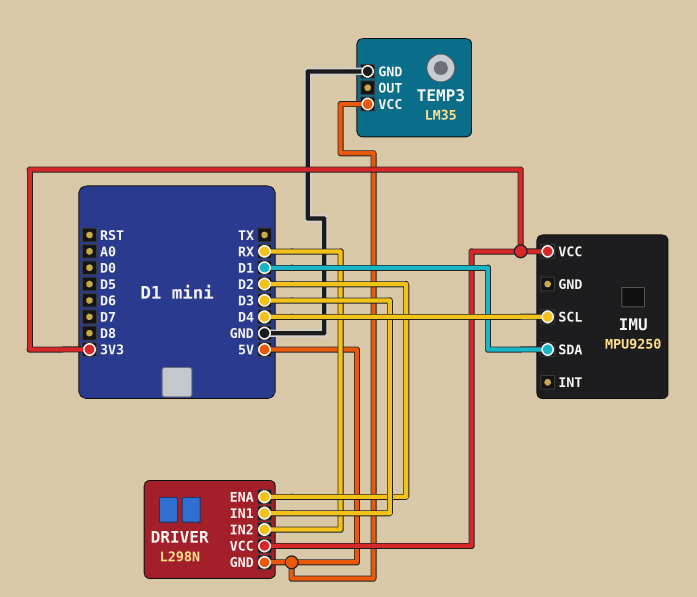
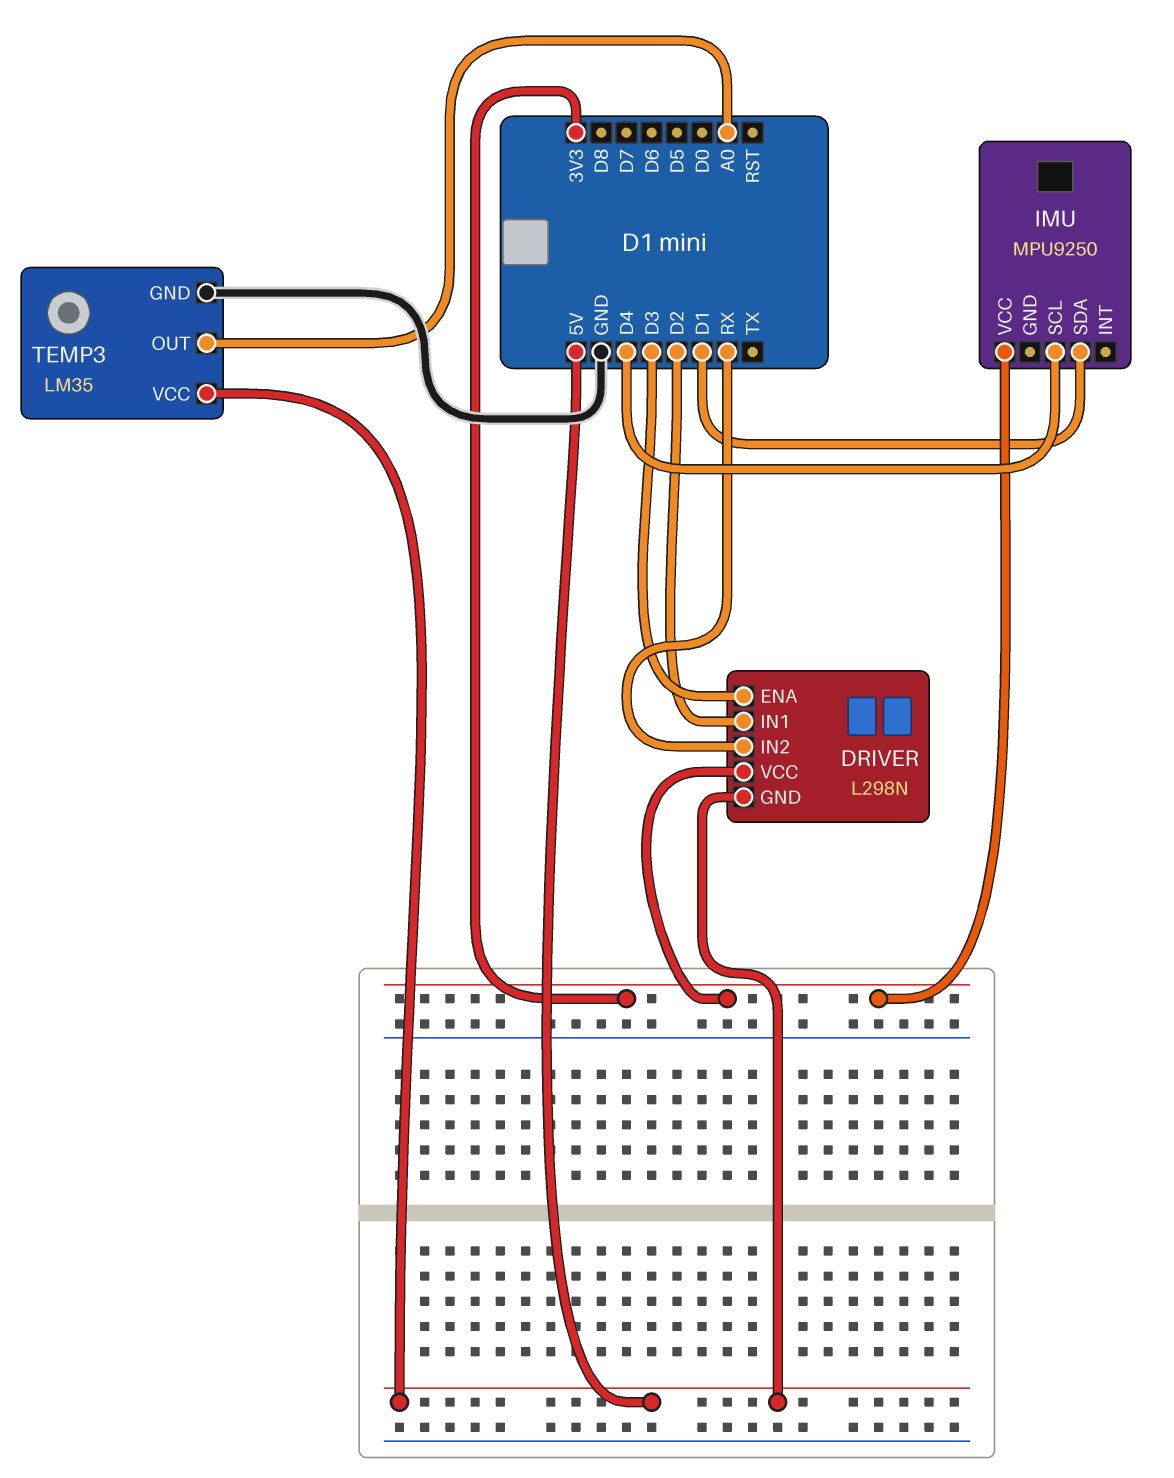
DRIVER pin ENA: D2 -> D3
DRIVER pin IN1: D3 -> D2
TEMP3 pin OUT: none -> A0

